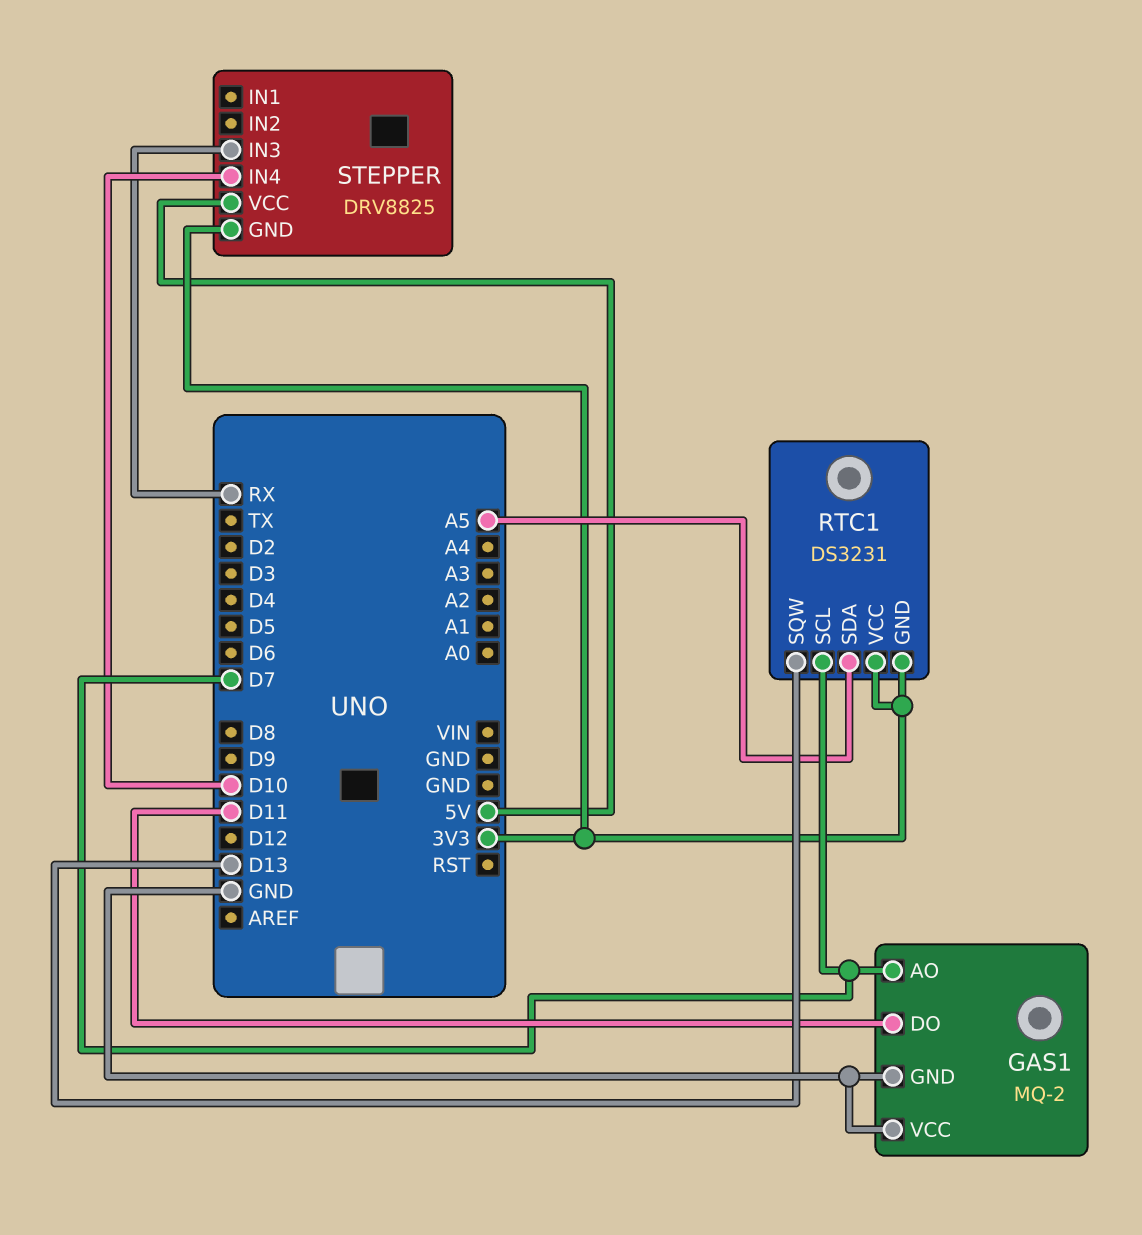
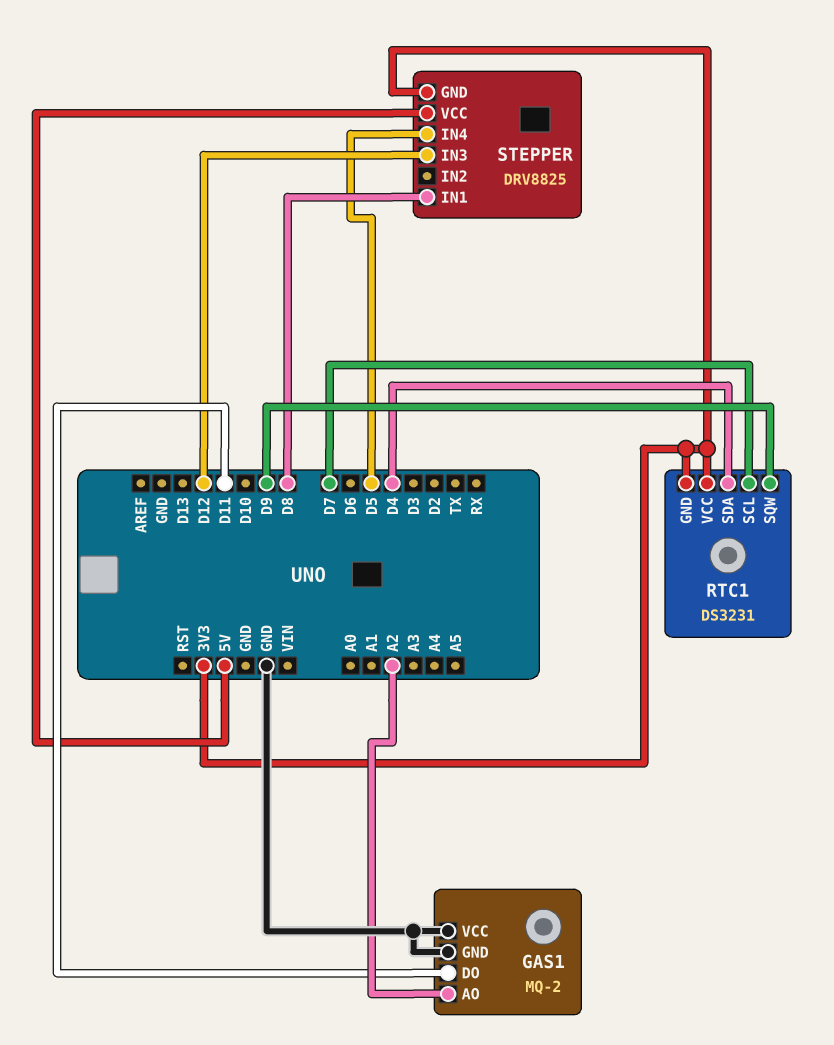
GAS1 pin AO: D7 -> A2
RTC1 pin SDA: A5 -> D4
RTC1 pin SQW: D13 -> D9
STEPPER pin IN1: none -> D8
STEPPER pin IN3: RX -> D12
STEPPER pin IN4: D10 -> D5

